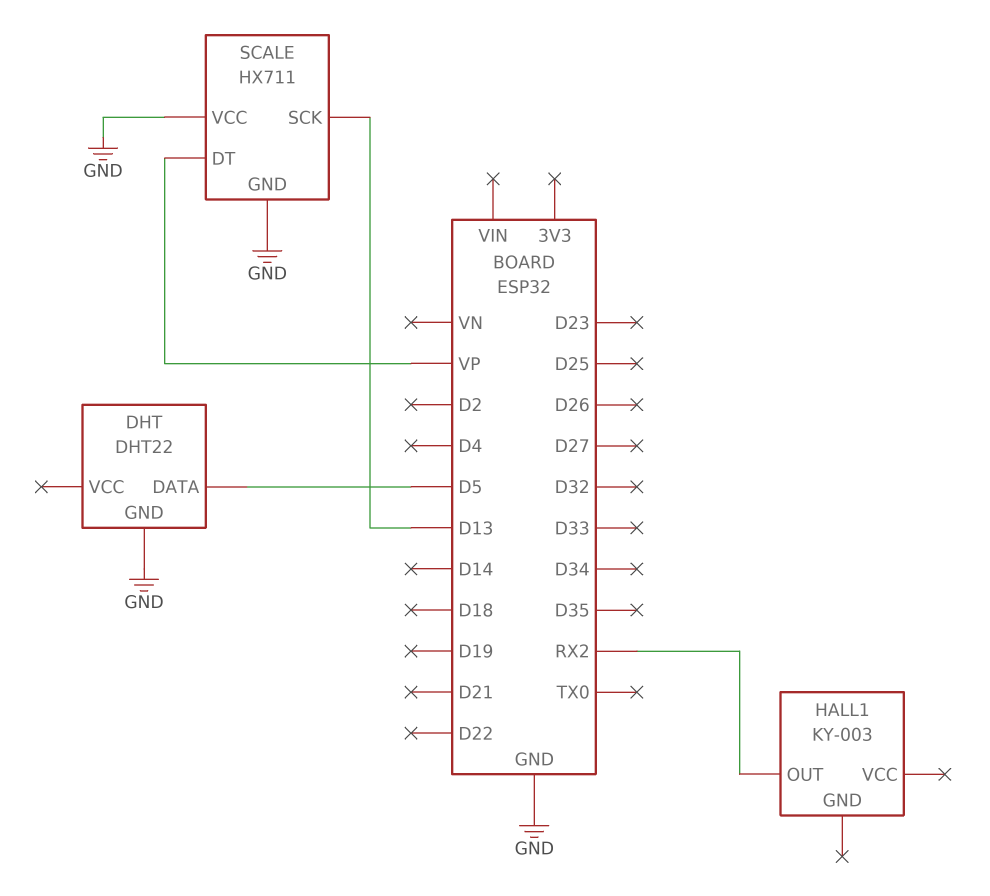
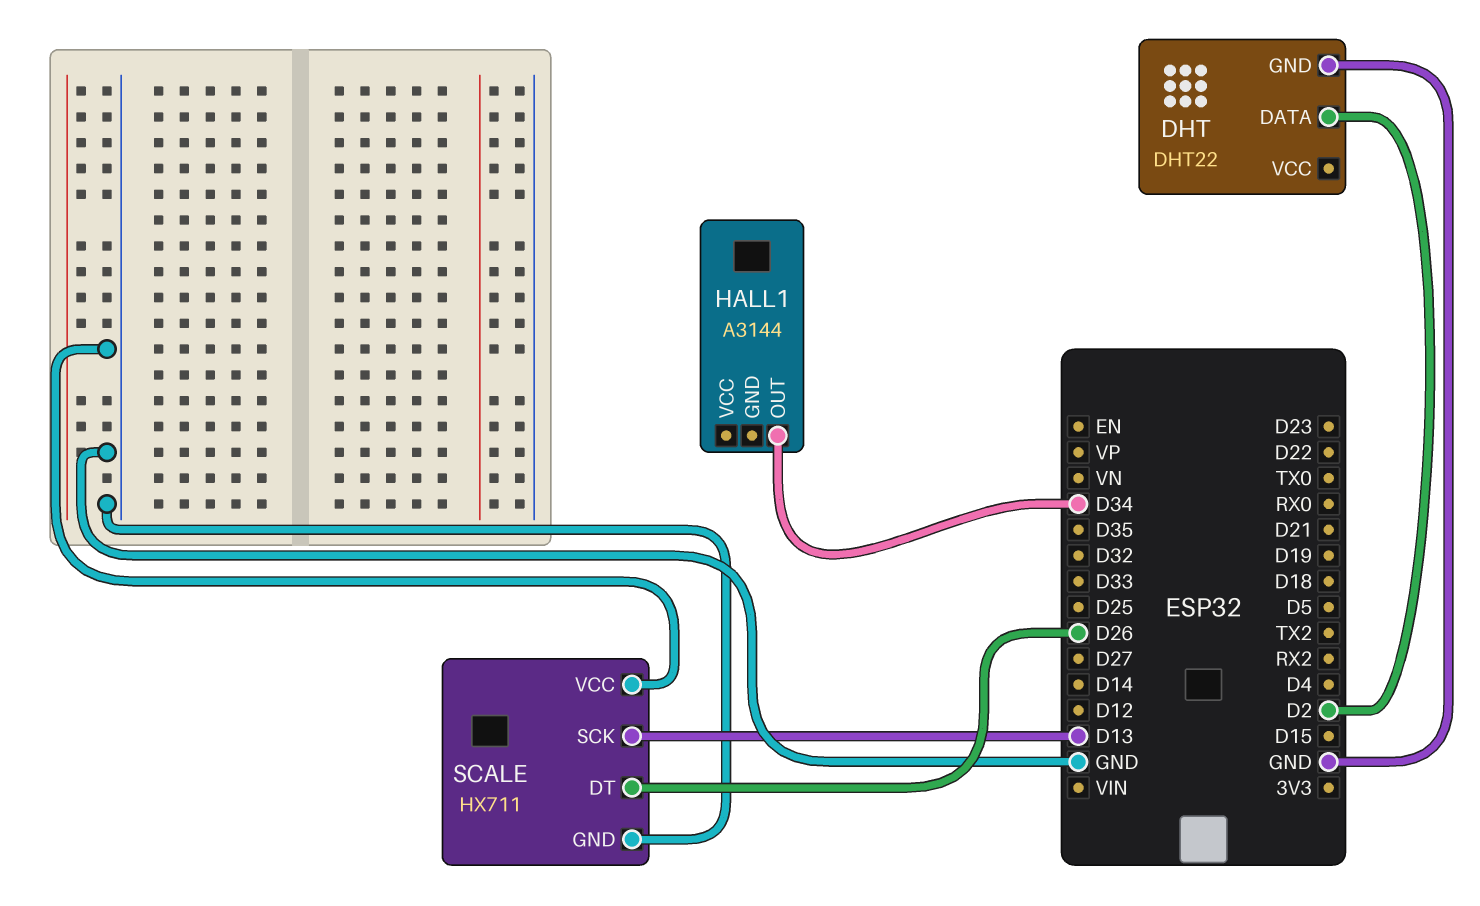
DHT pin DATA: D5 -> D2
HALL1: KY-003 -> A3144
HALL1 pin OUT: RX2 -> D34
SCALE pin DT: VP -> D26

